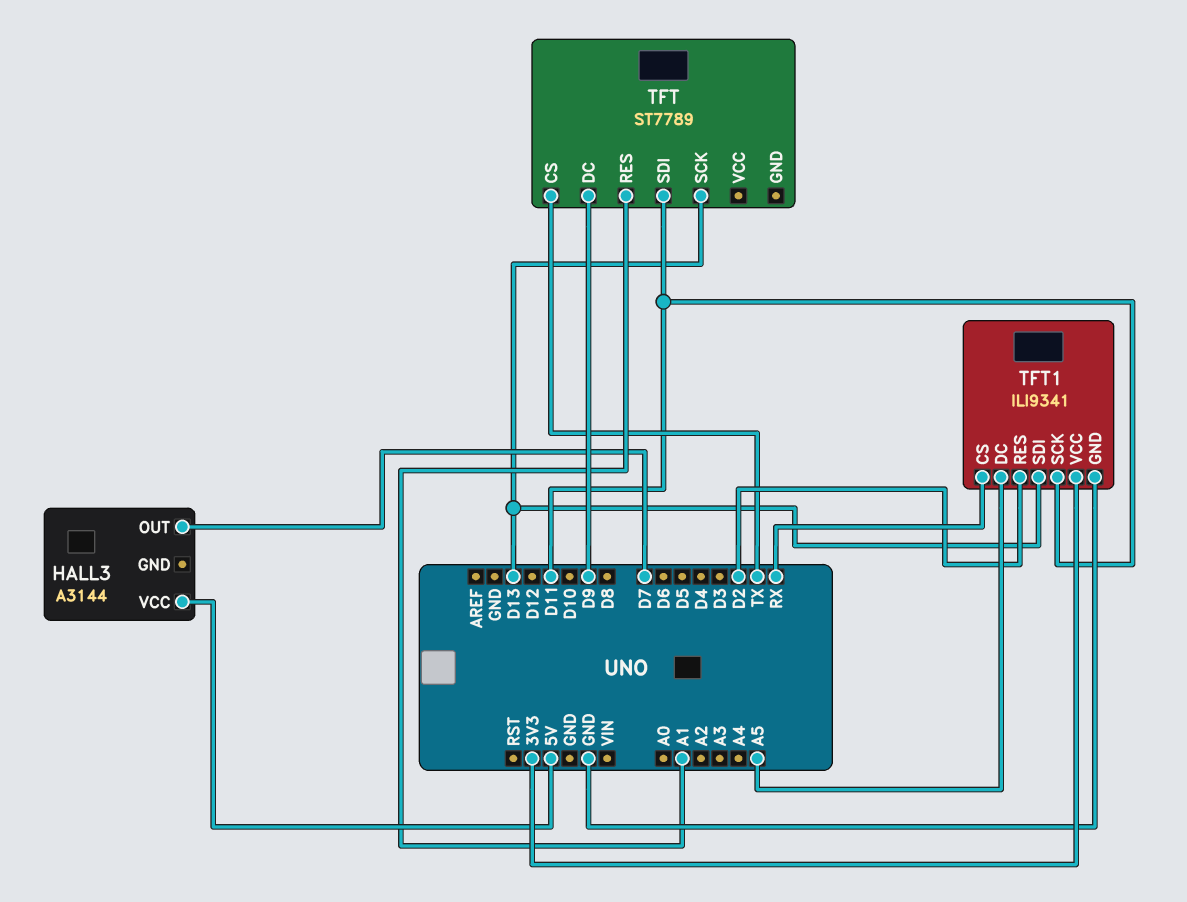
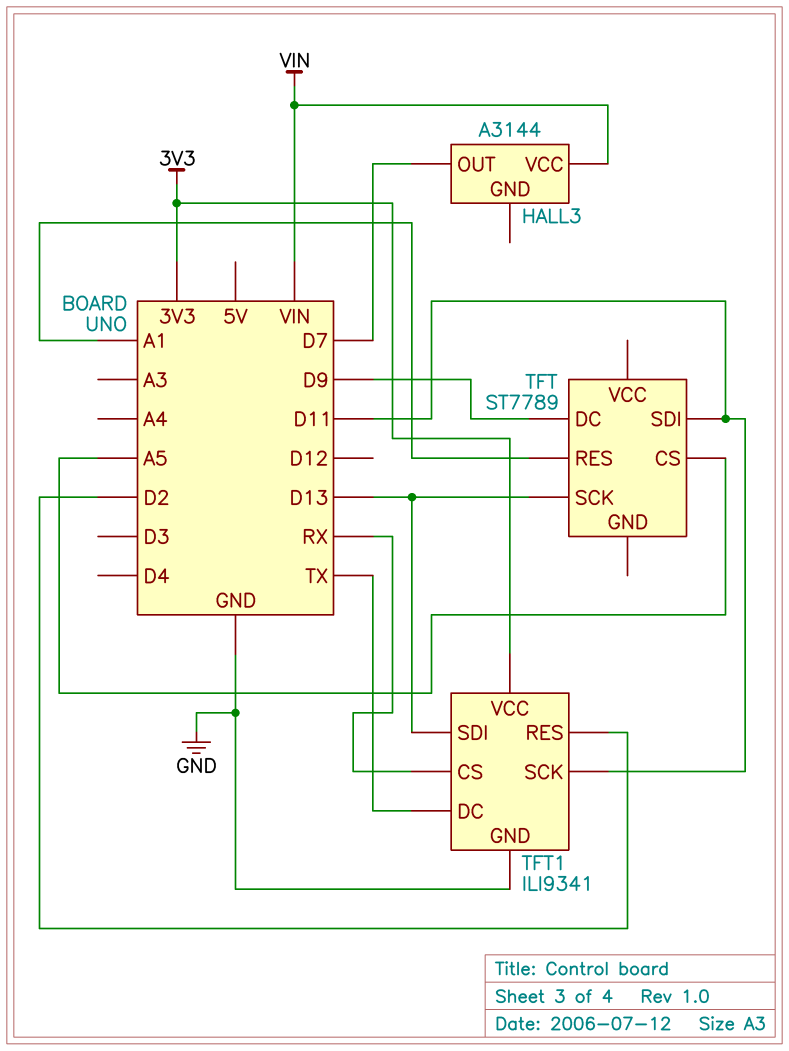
HALL3 pin VCC: 5V -> VIN
TFT pin CS: TX -> A5
TFT1 pin DC: A5 -> TX

